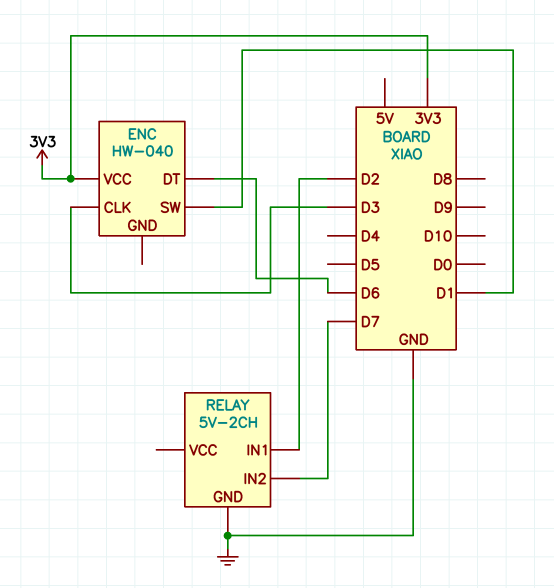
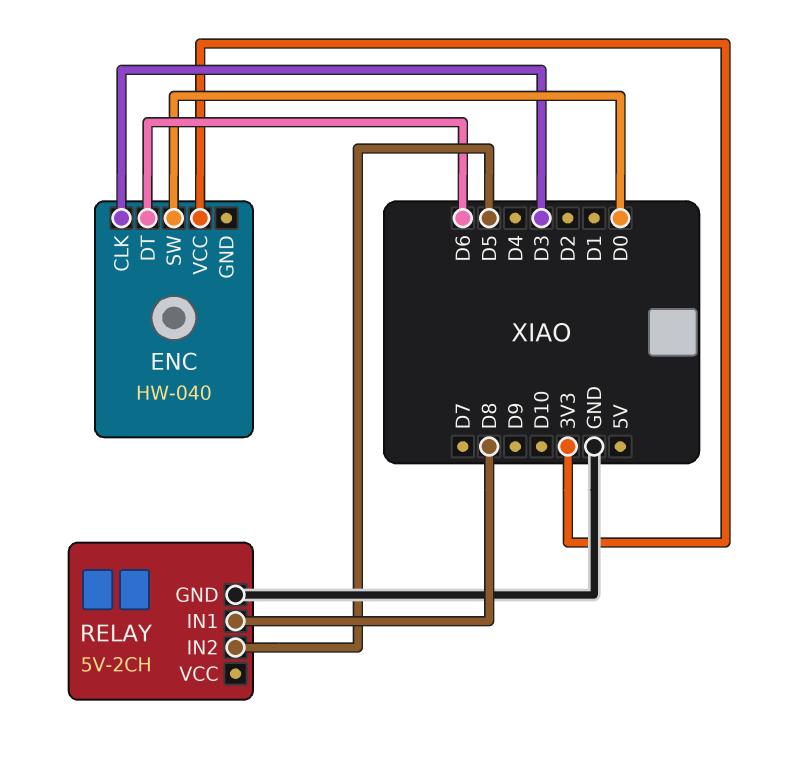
ENC pin SW: D1 -> D0
RELAY pin IN1: D2 -> D8
RELAY pin IN2: D7 -> D5

